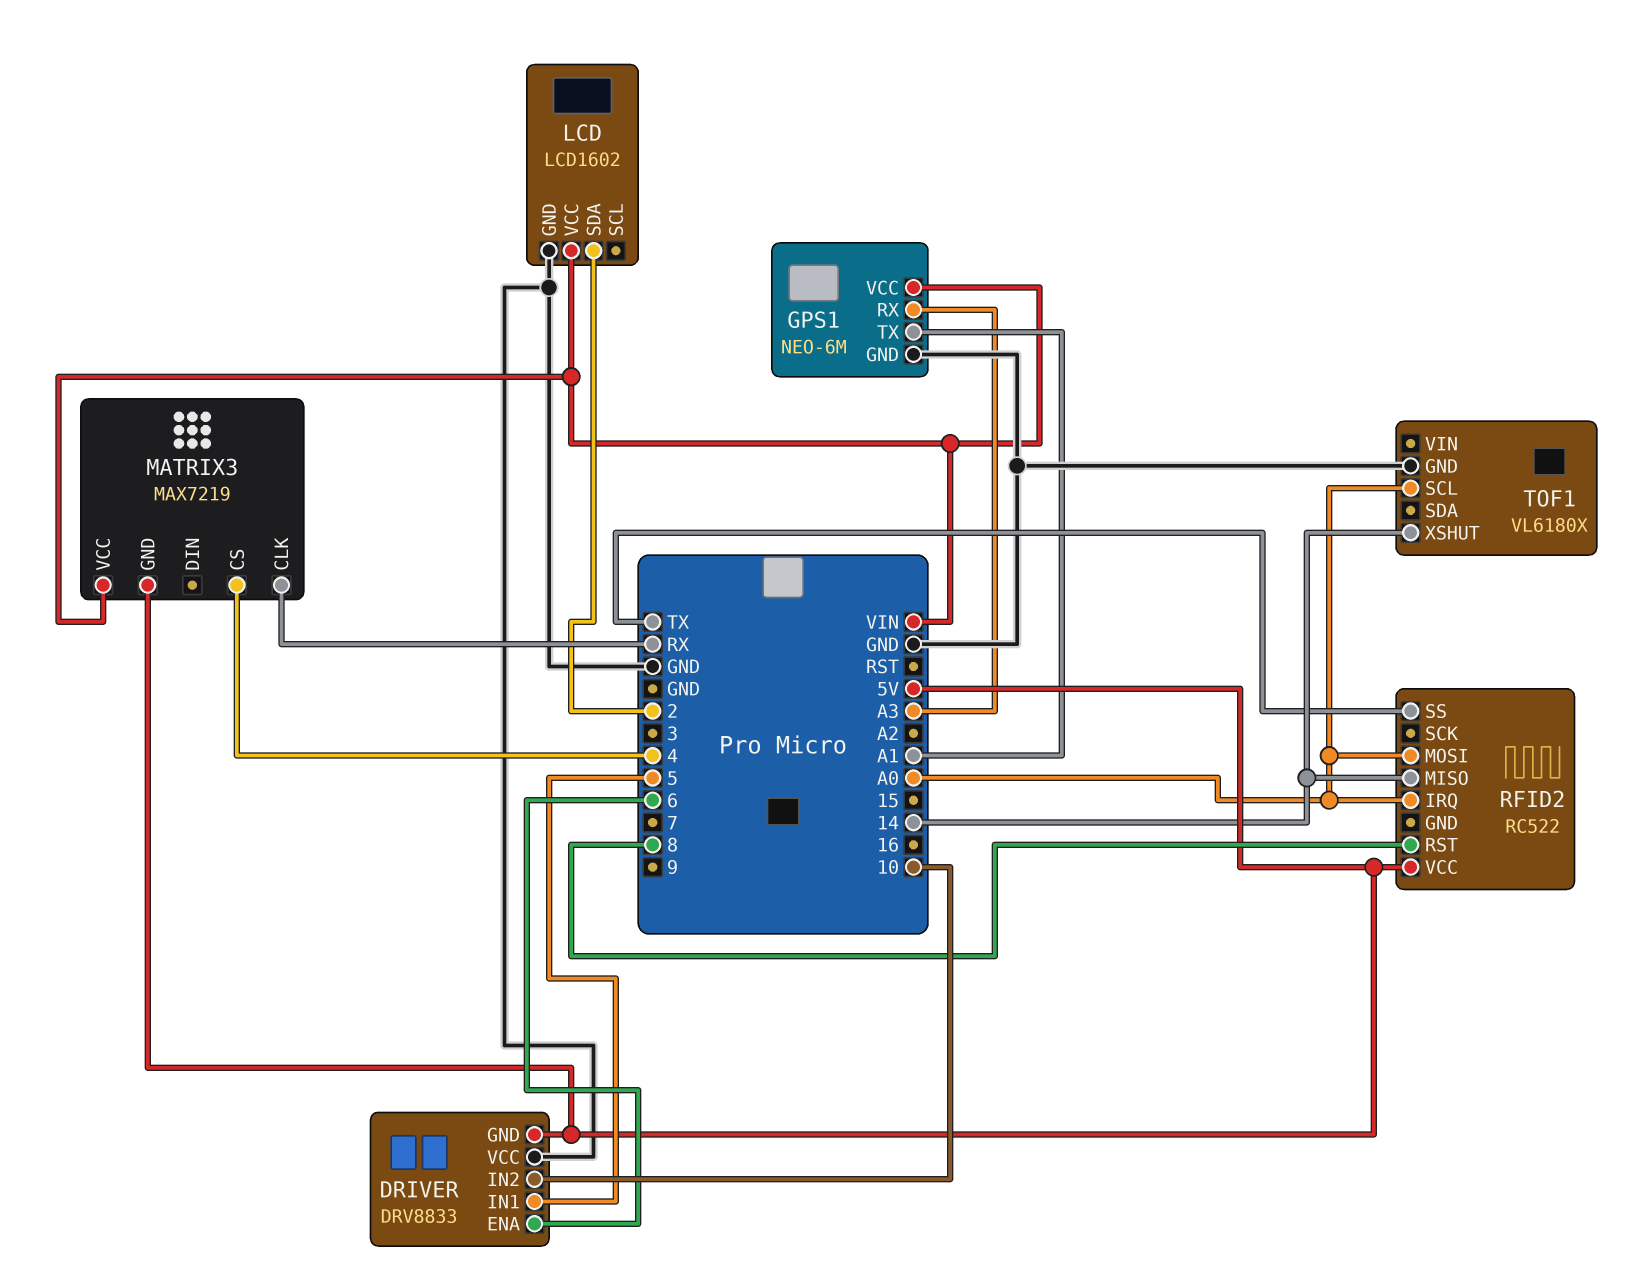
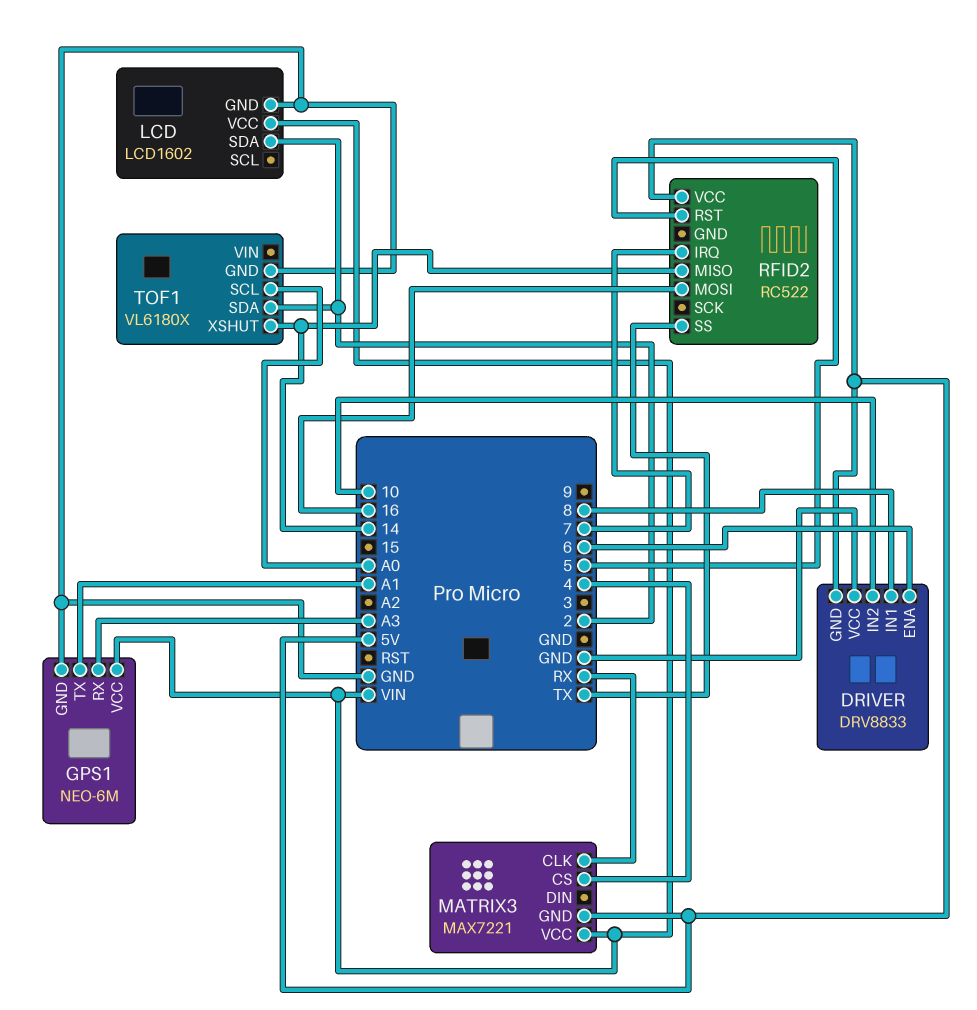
DRIVER pin IN1: 5 -> 8
MATRIX3: MAX7219 -> MAX7221
RFID2 pin IRQ: A0 -> 7
RFID2 pin MOSI: A0 -> 16
RFID2 pin RST: 8 -> 5
TOF1 pin SDA: none -> 2

